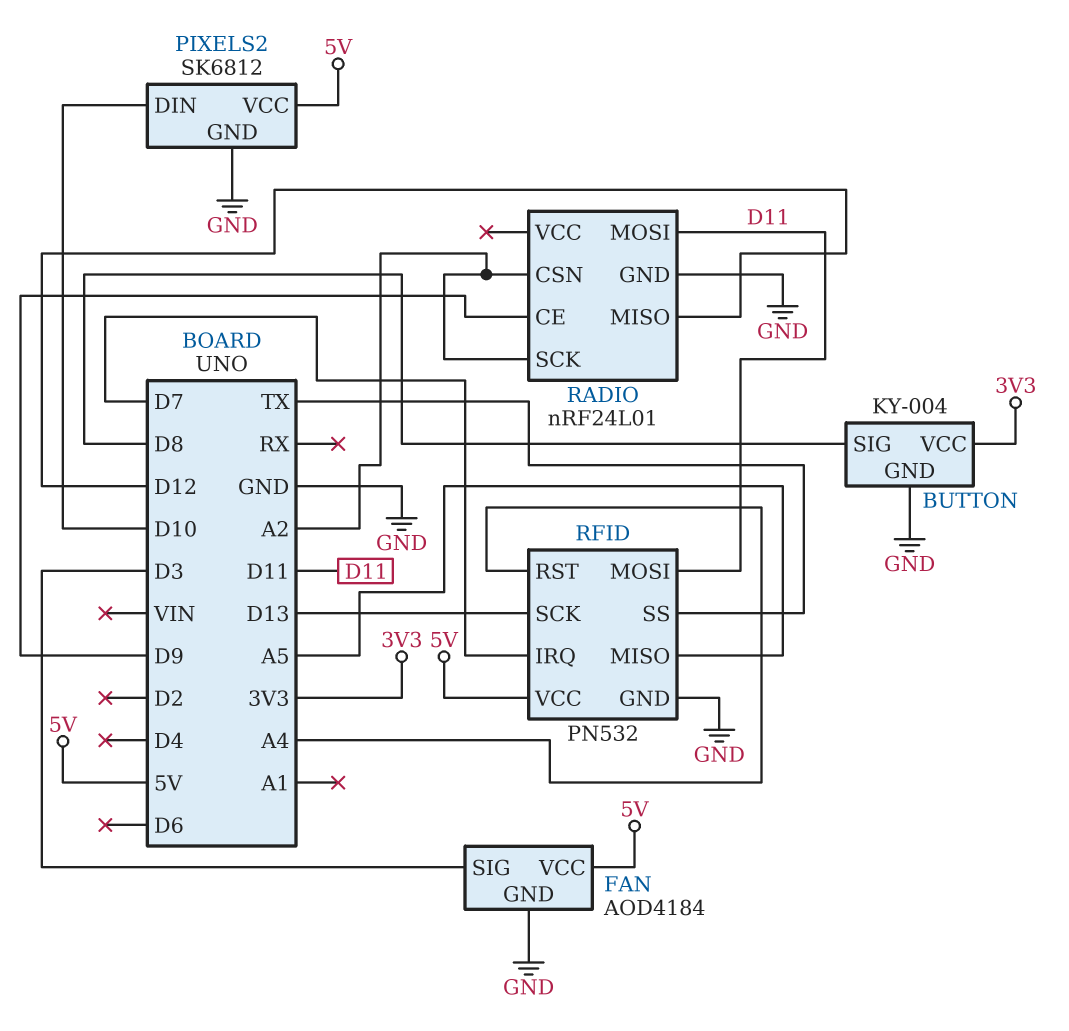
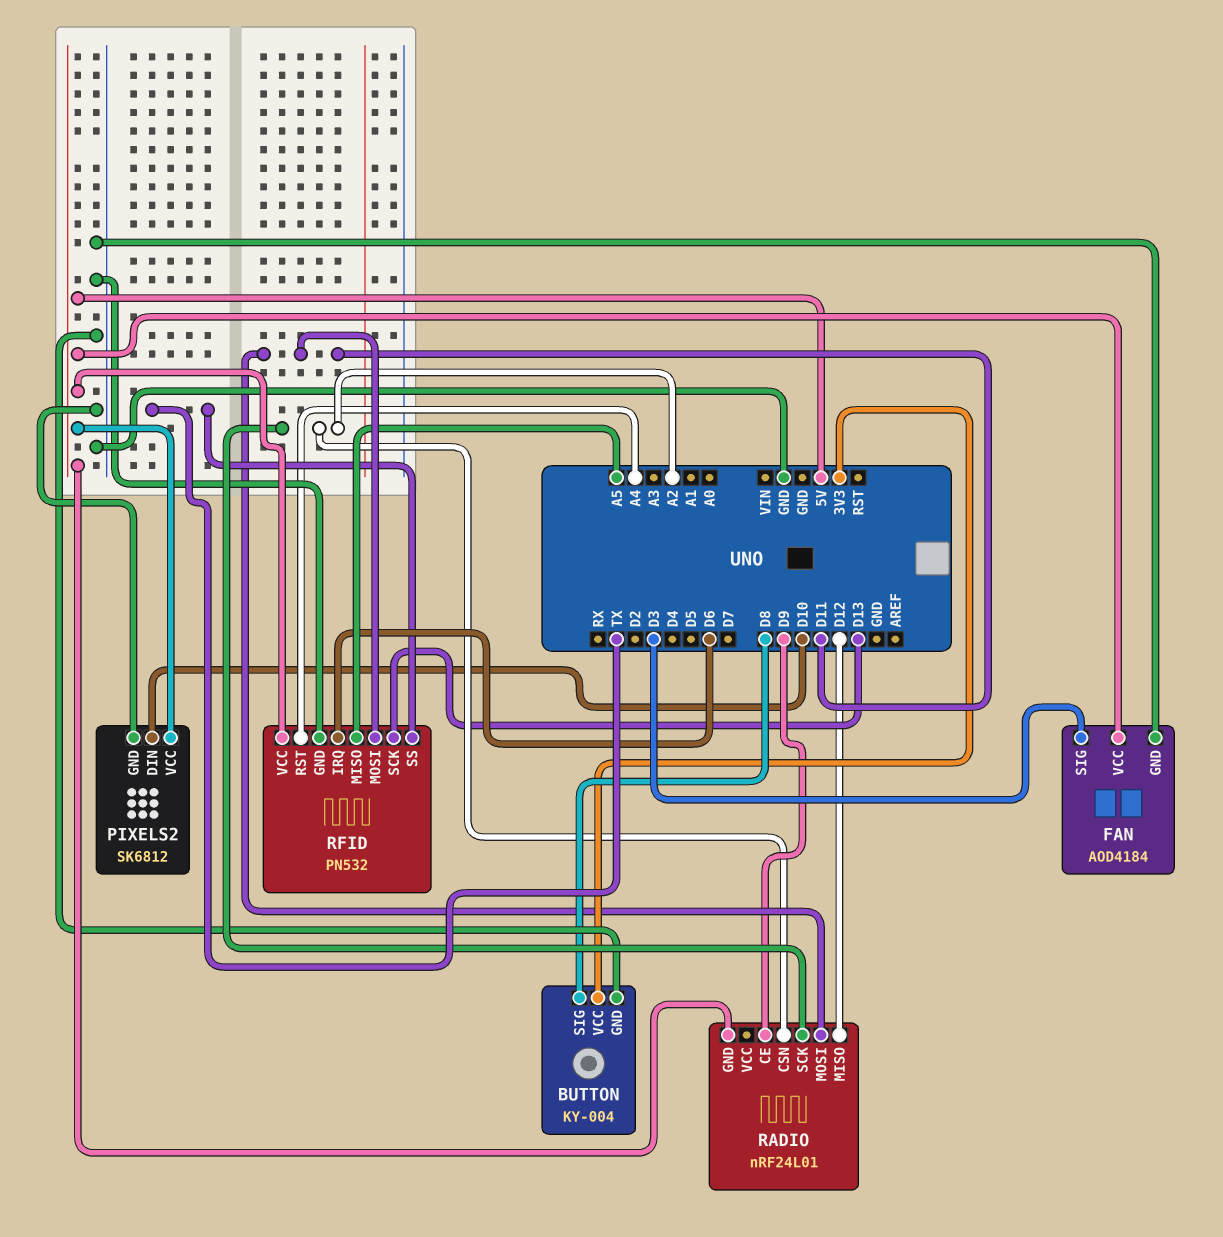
RADIO pin GND: GND -> 5V
RFID pin IRQ: D7 -> D6

